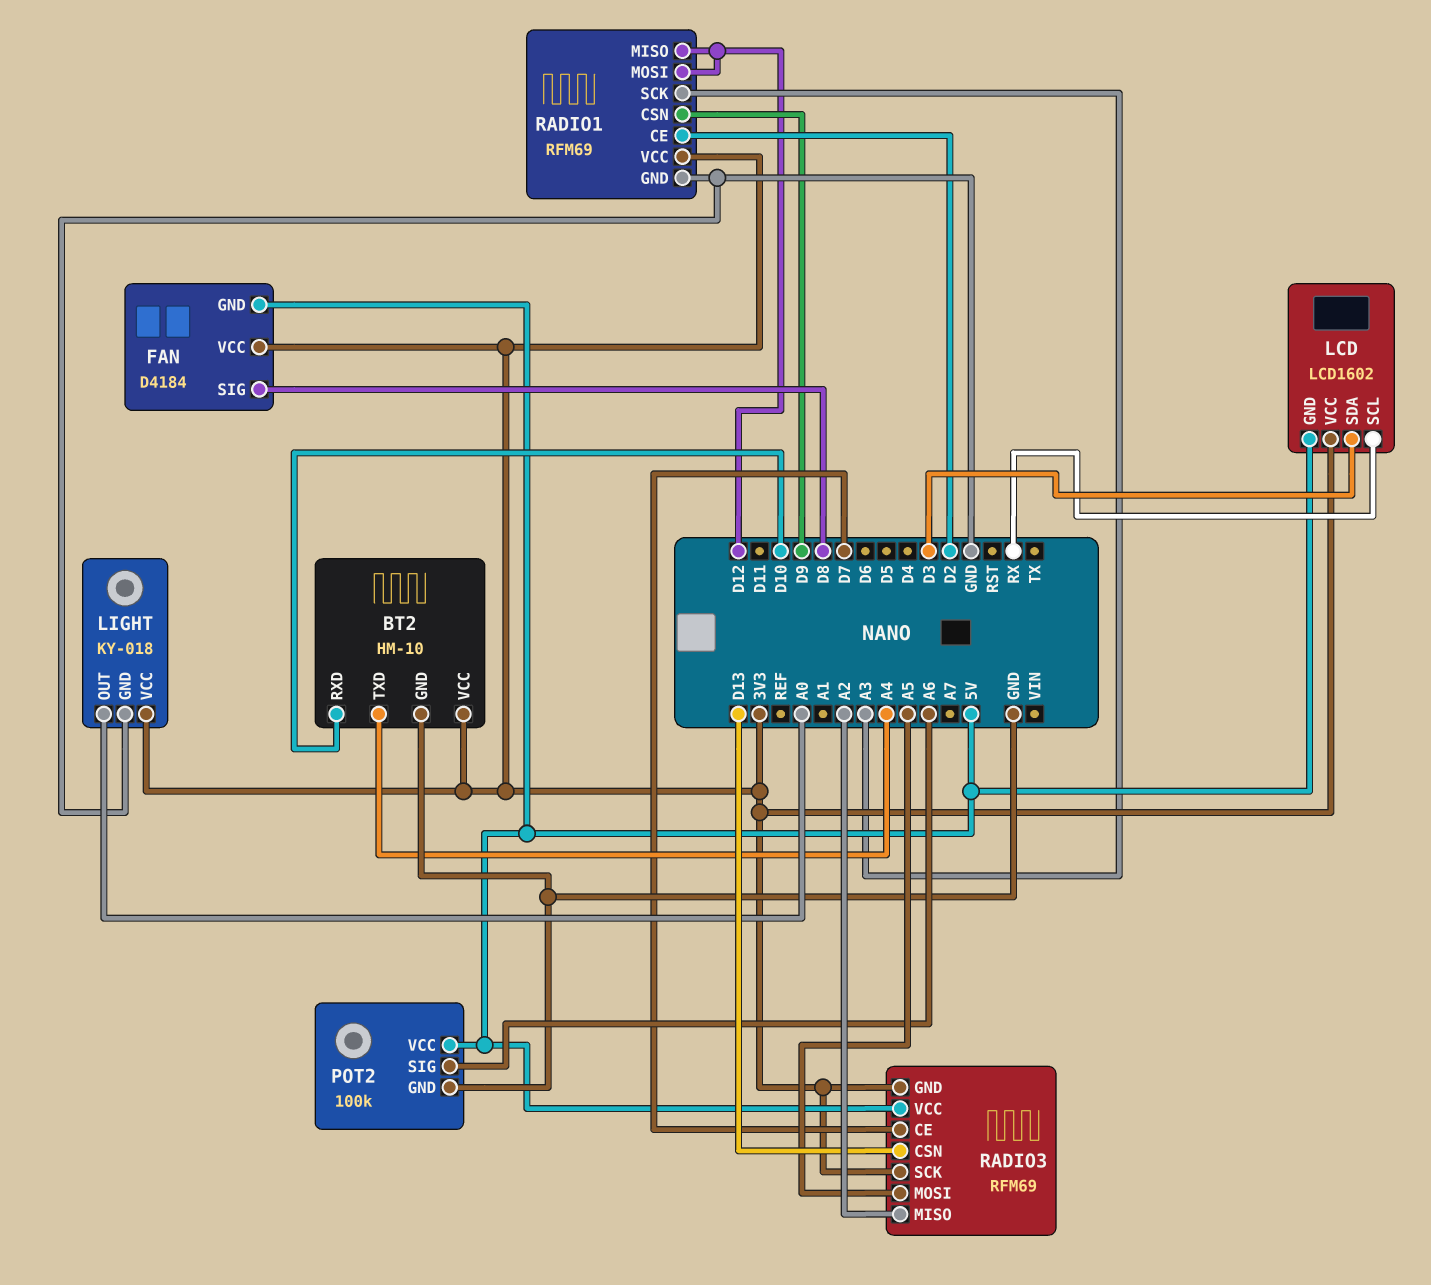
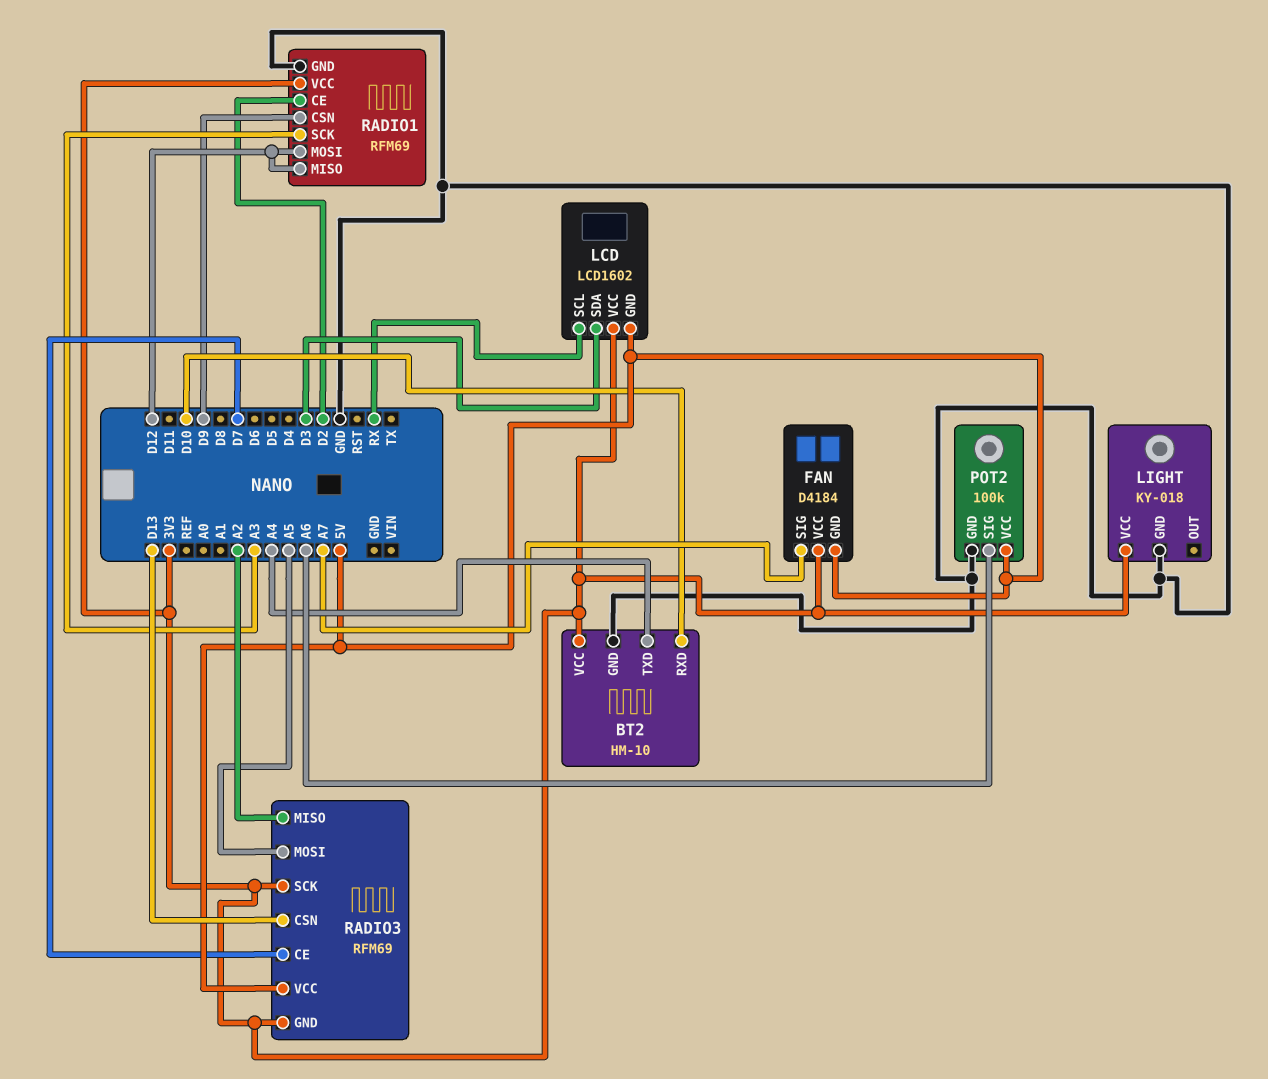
FAN pin SIG: D8 -> A7
LIGHT pin OUT: A0 -> none

